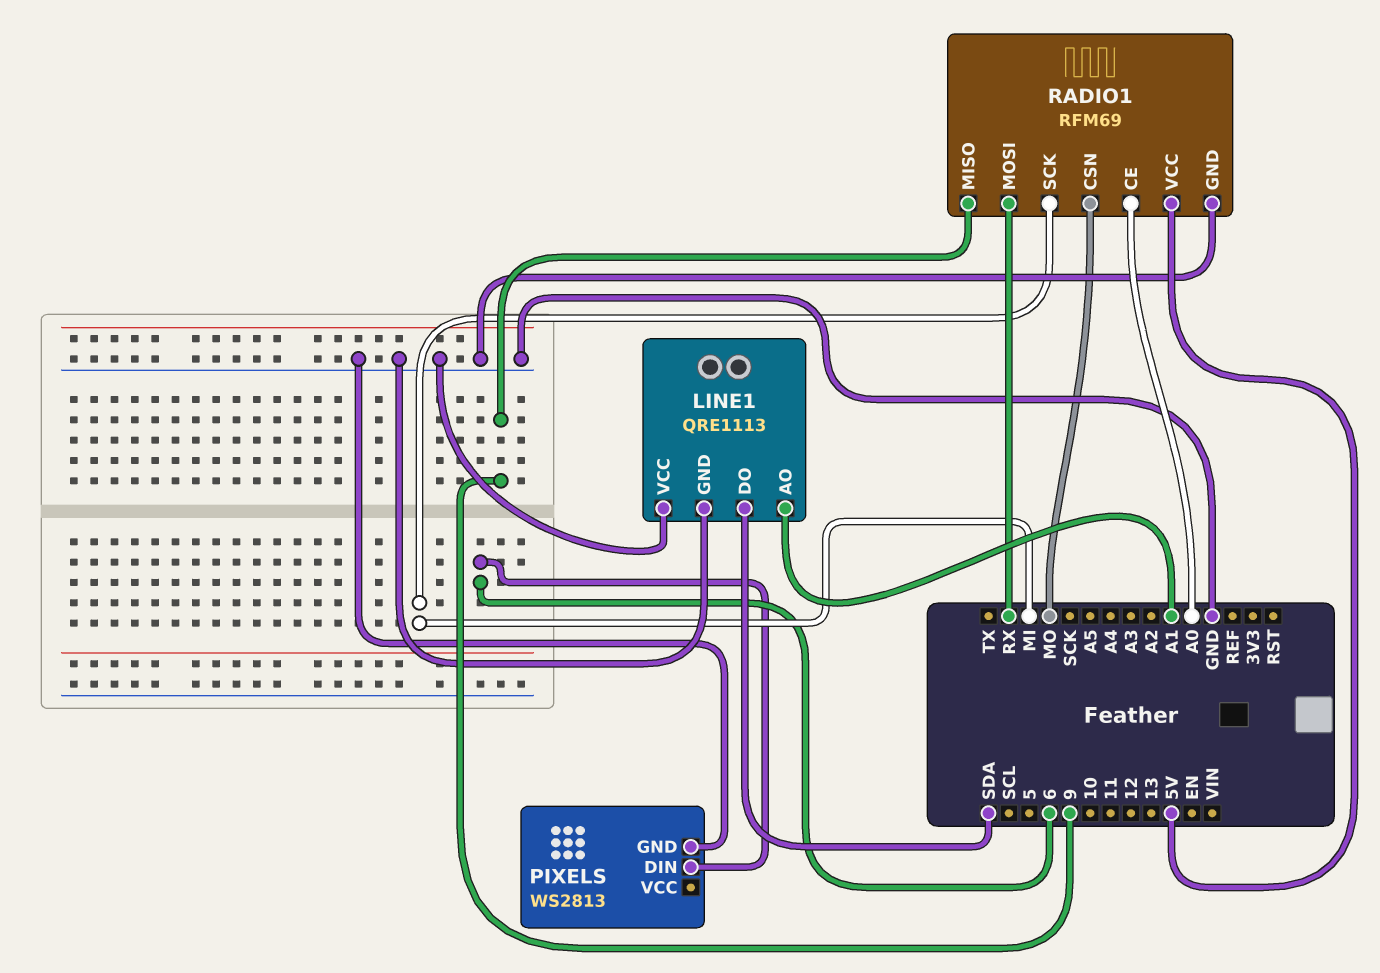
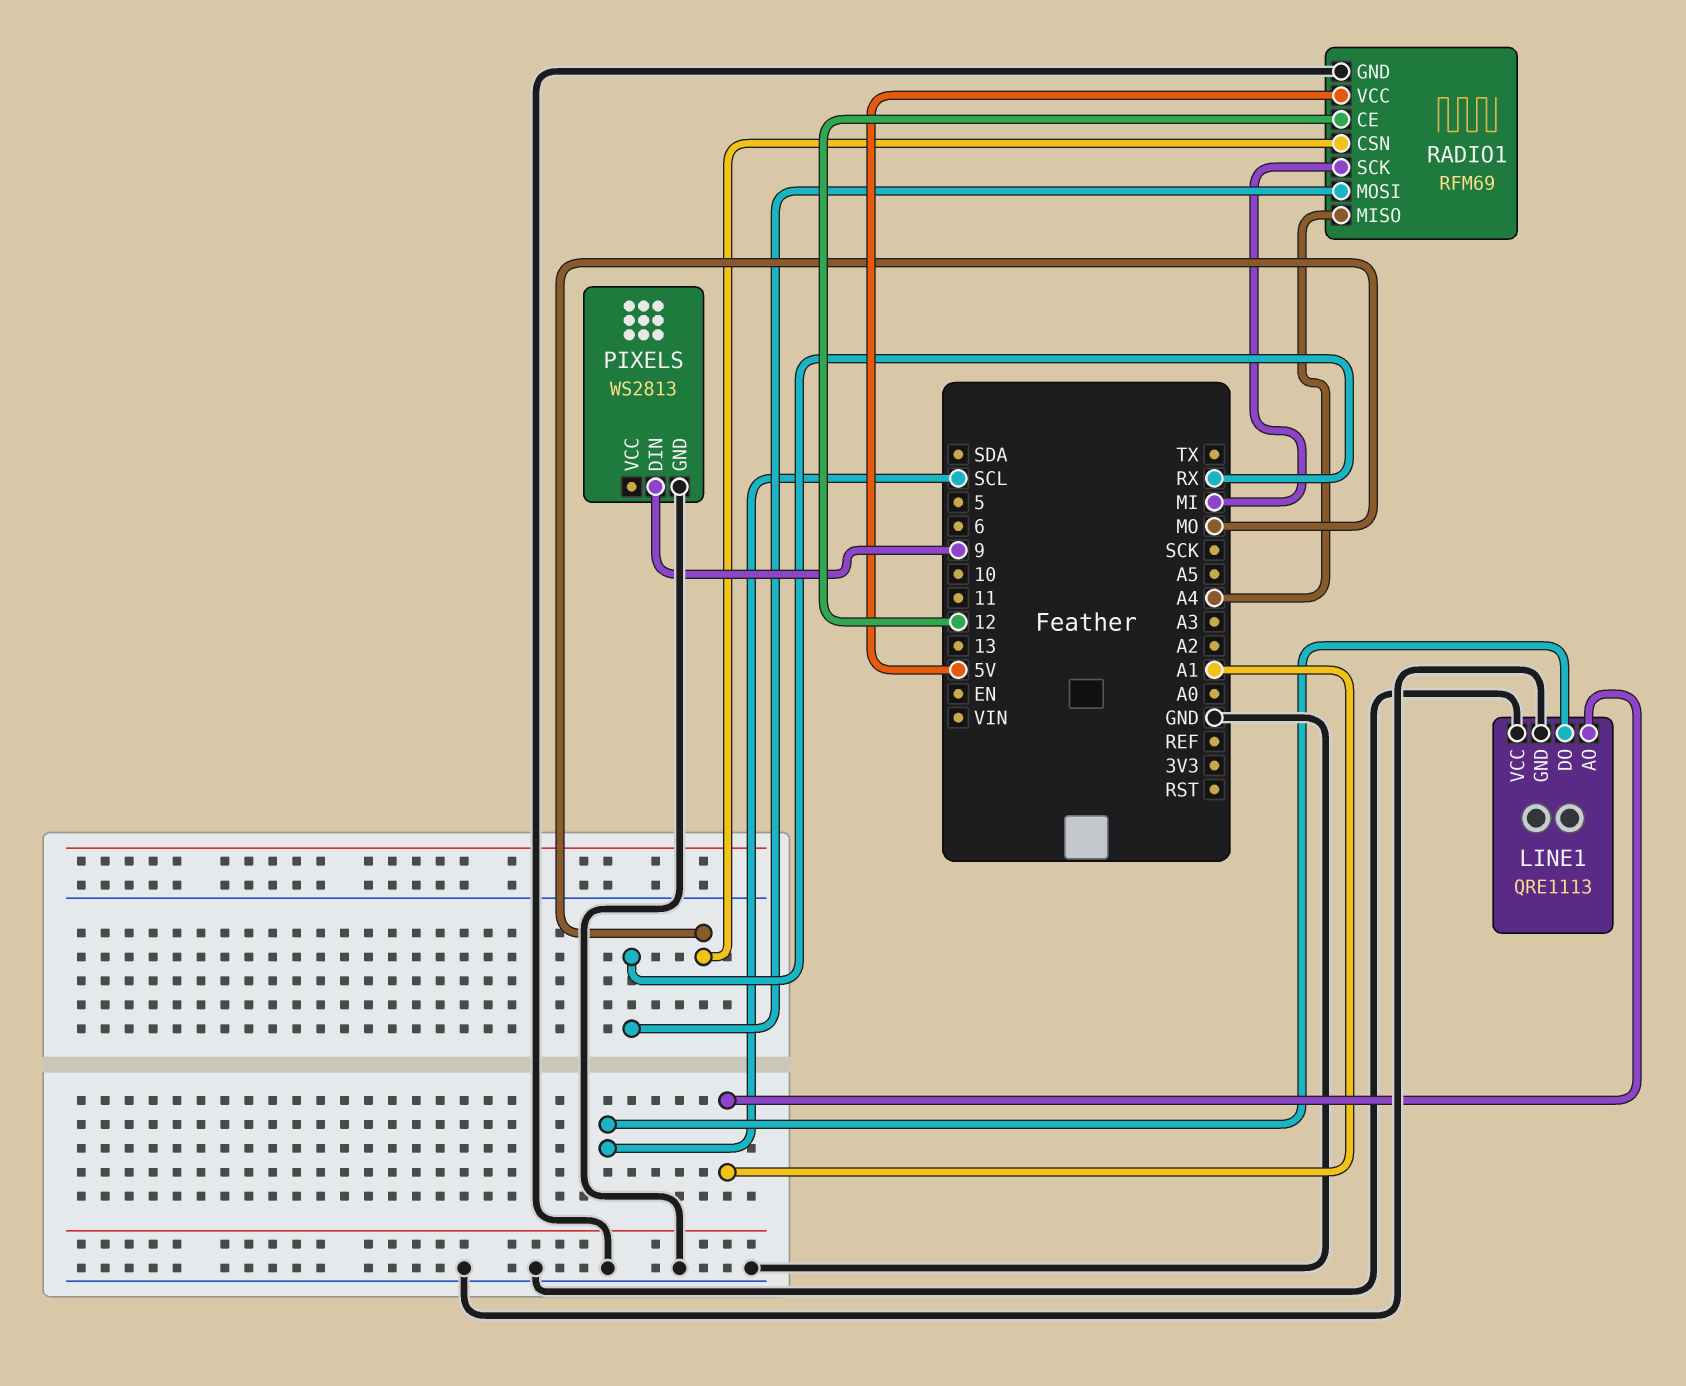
LINE1 pin DO: SDA -> SCL
PIXELS pin DIN: 6 -> 9
RADIO1 pin CE: A0 -> 12
RADIO1 pin MISO: 9 -> A4

